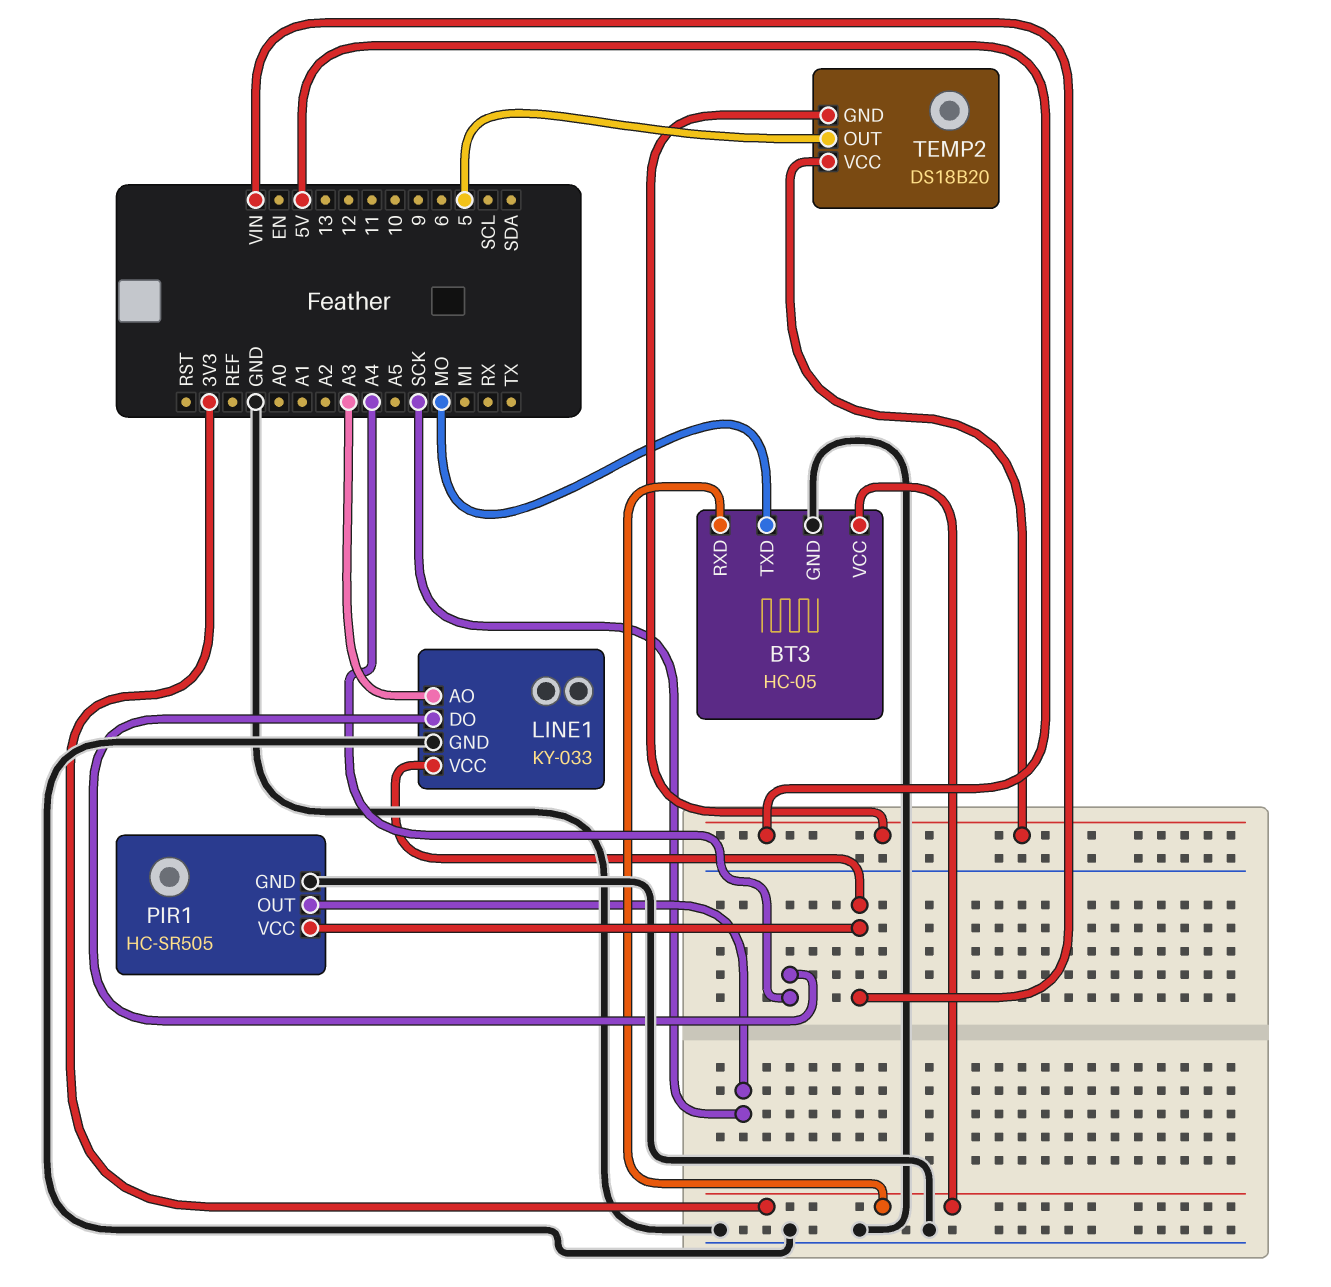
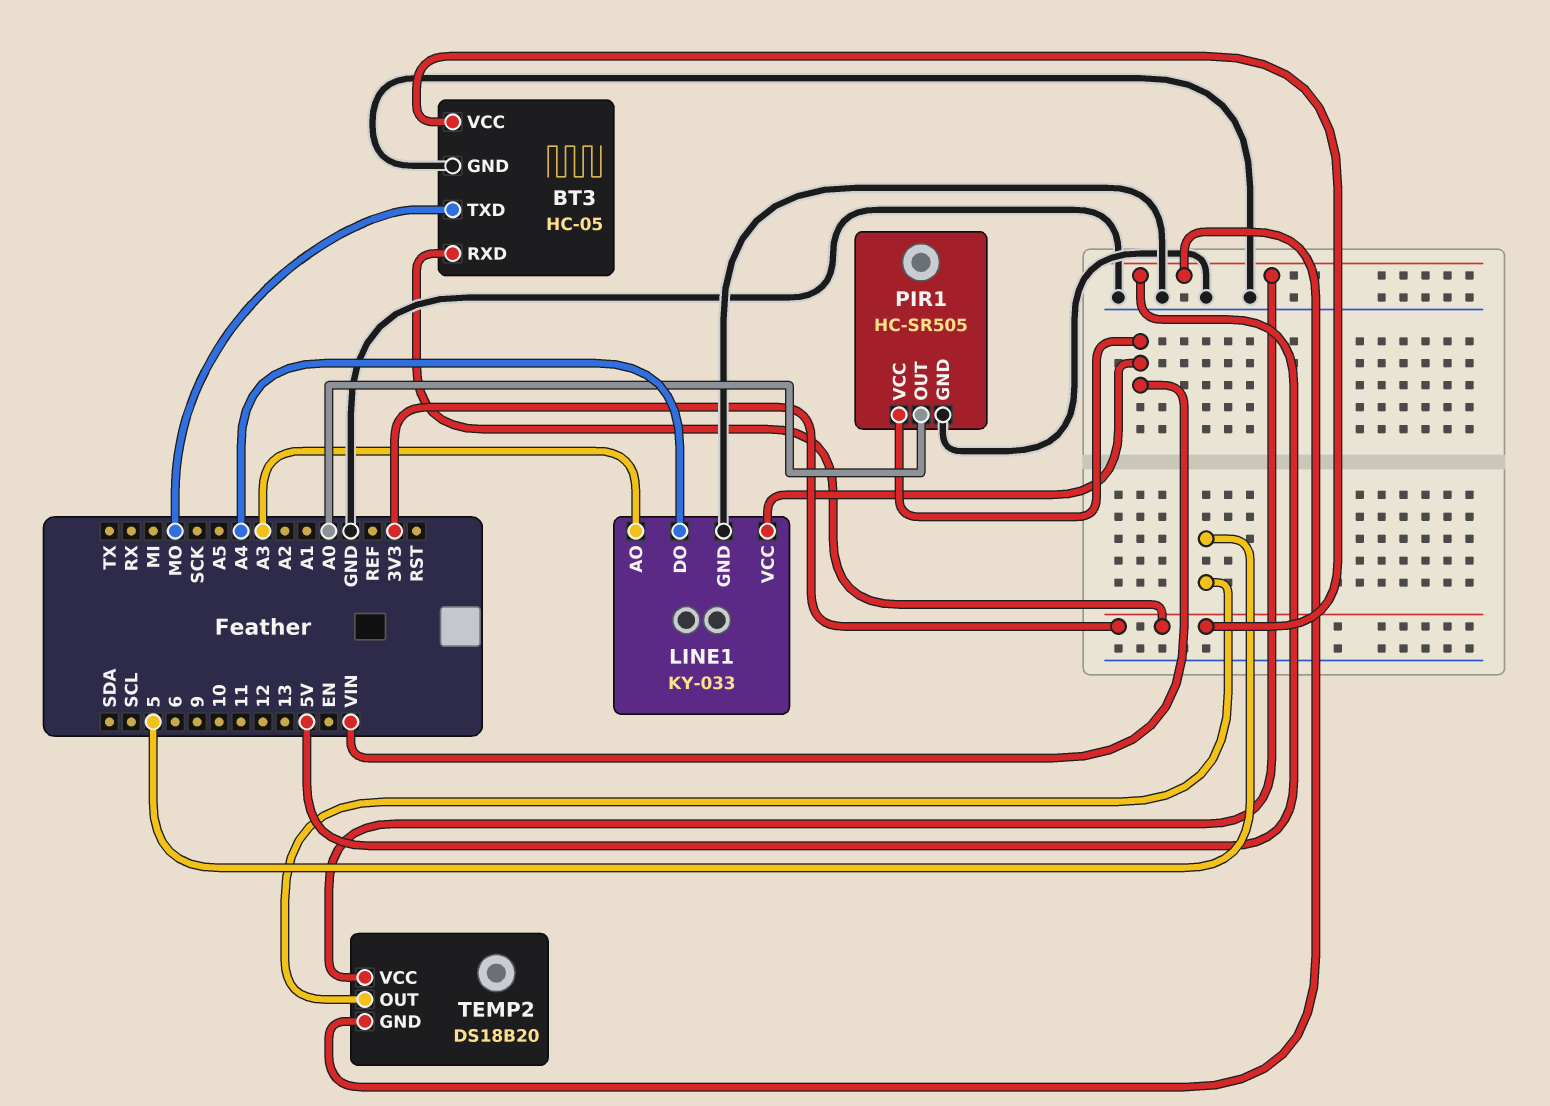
PIR1 pin OUT: SCK -> A0

